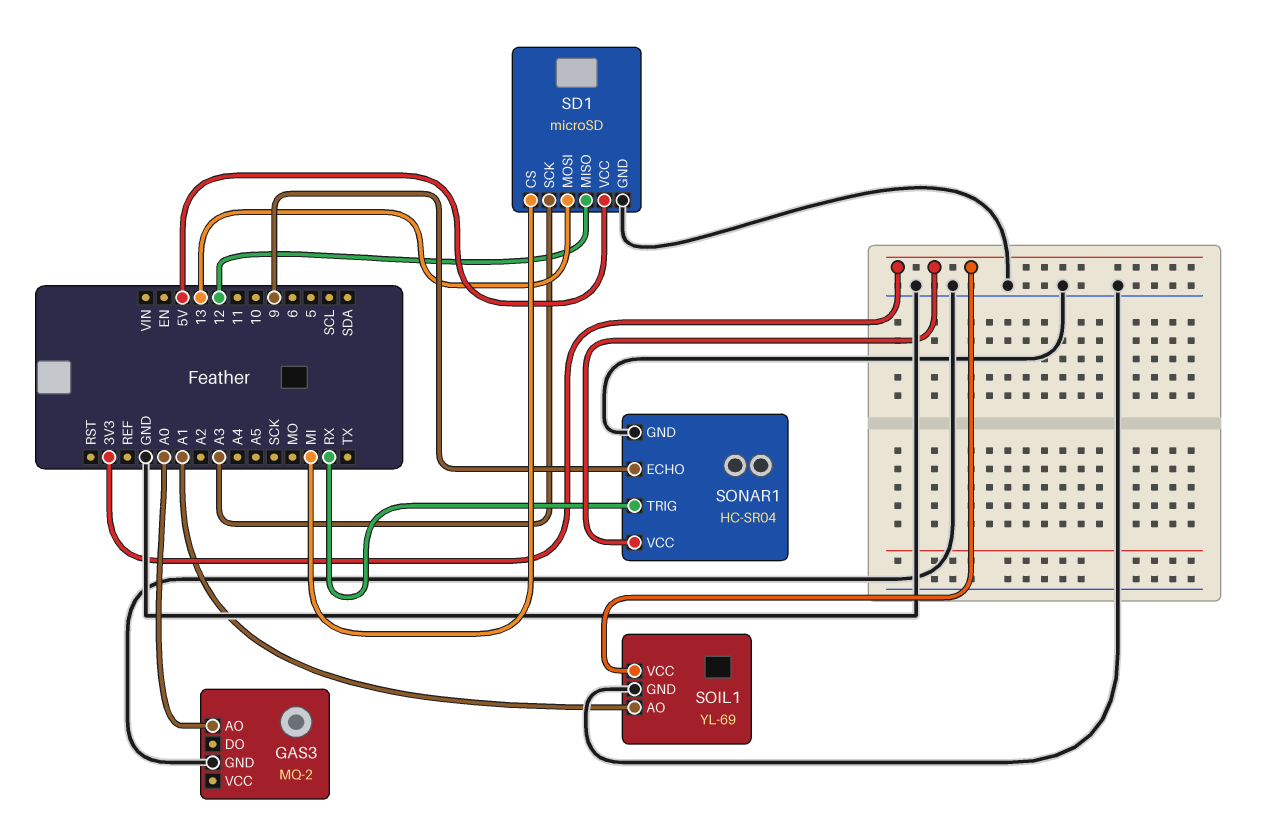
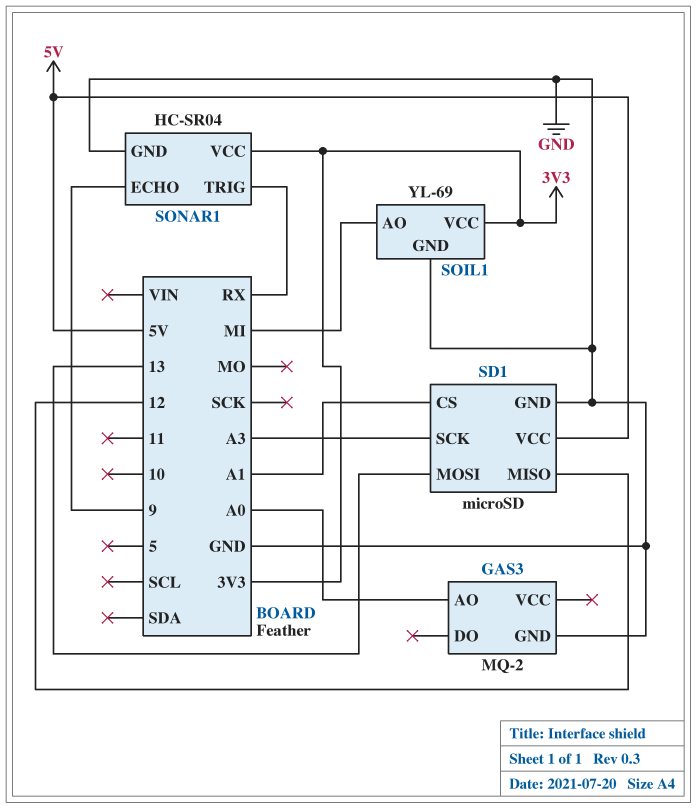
SD1 pin CS: MI -> A1
SOIL1 pin AO: A1 -> MI

